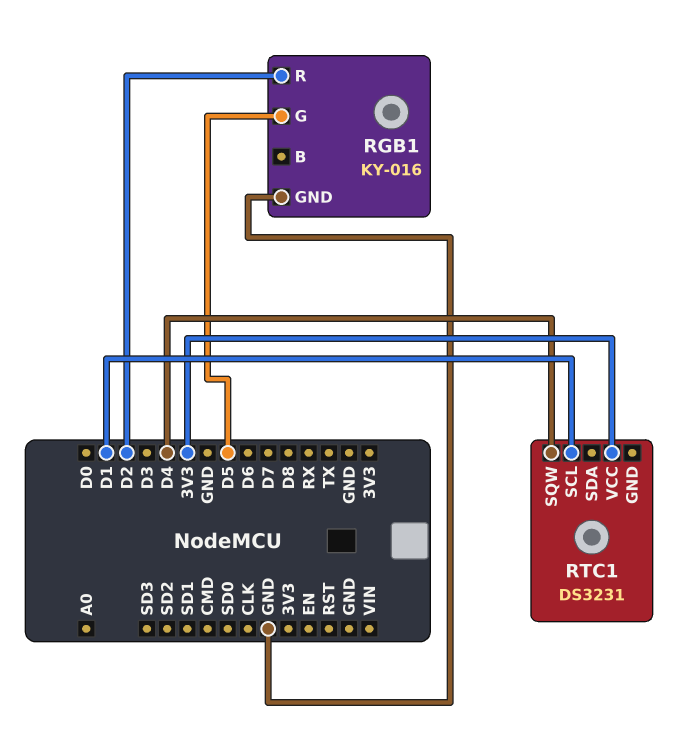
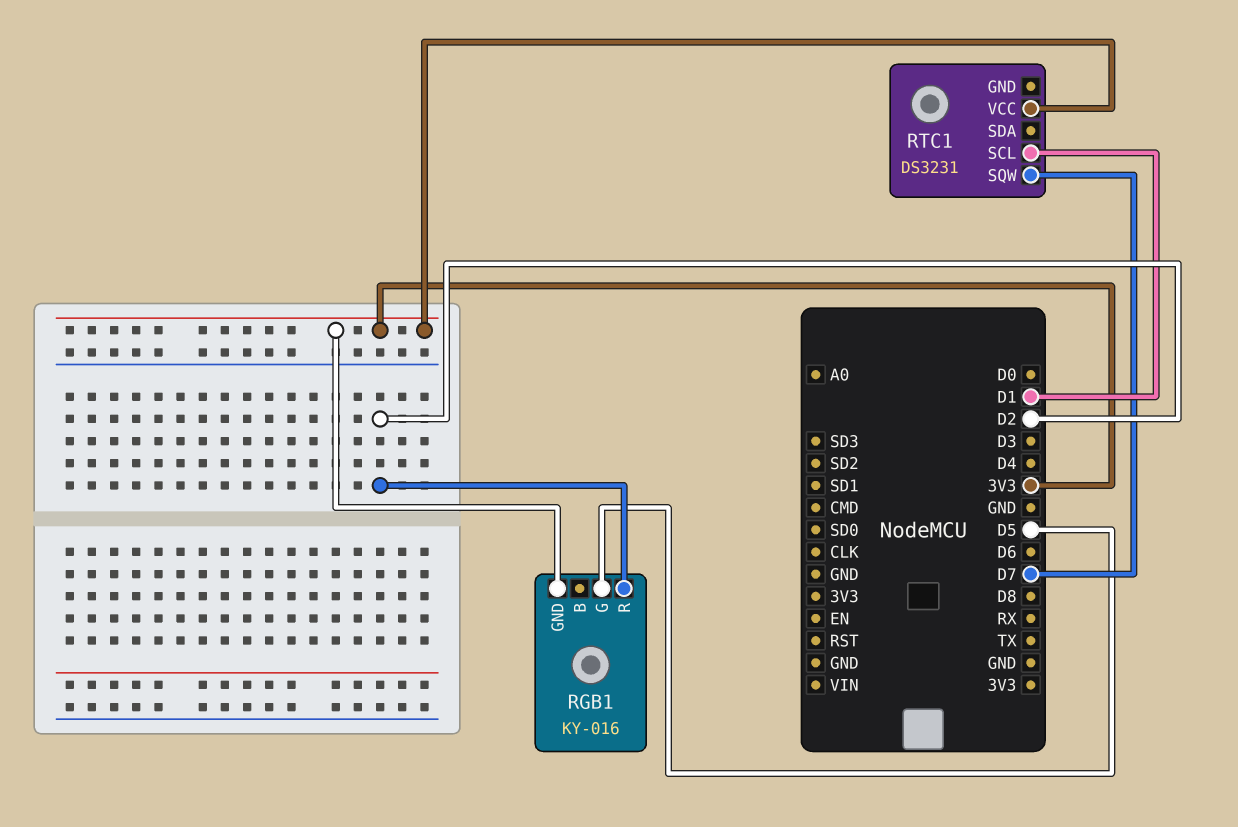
RGB1 pin GND: GND -> 3V3
RTC1 pin SQW: D4 -> D7

